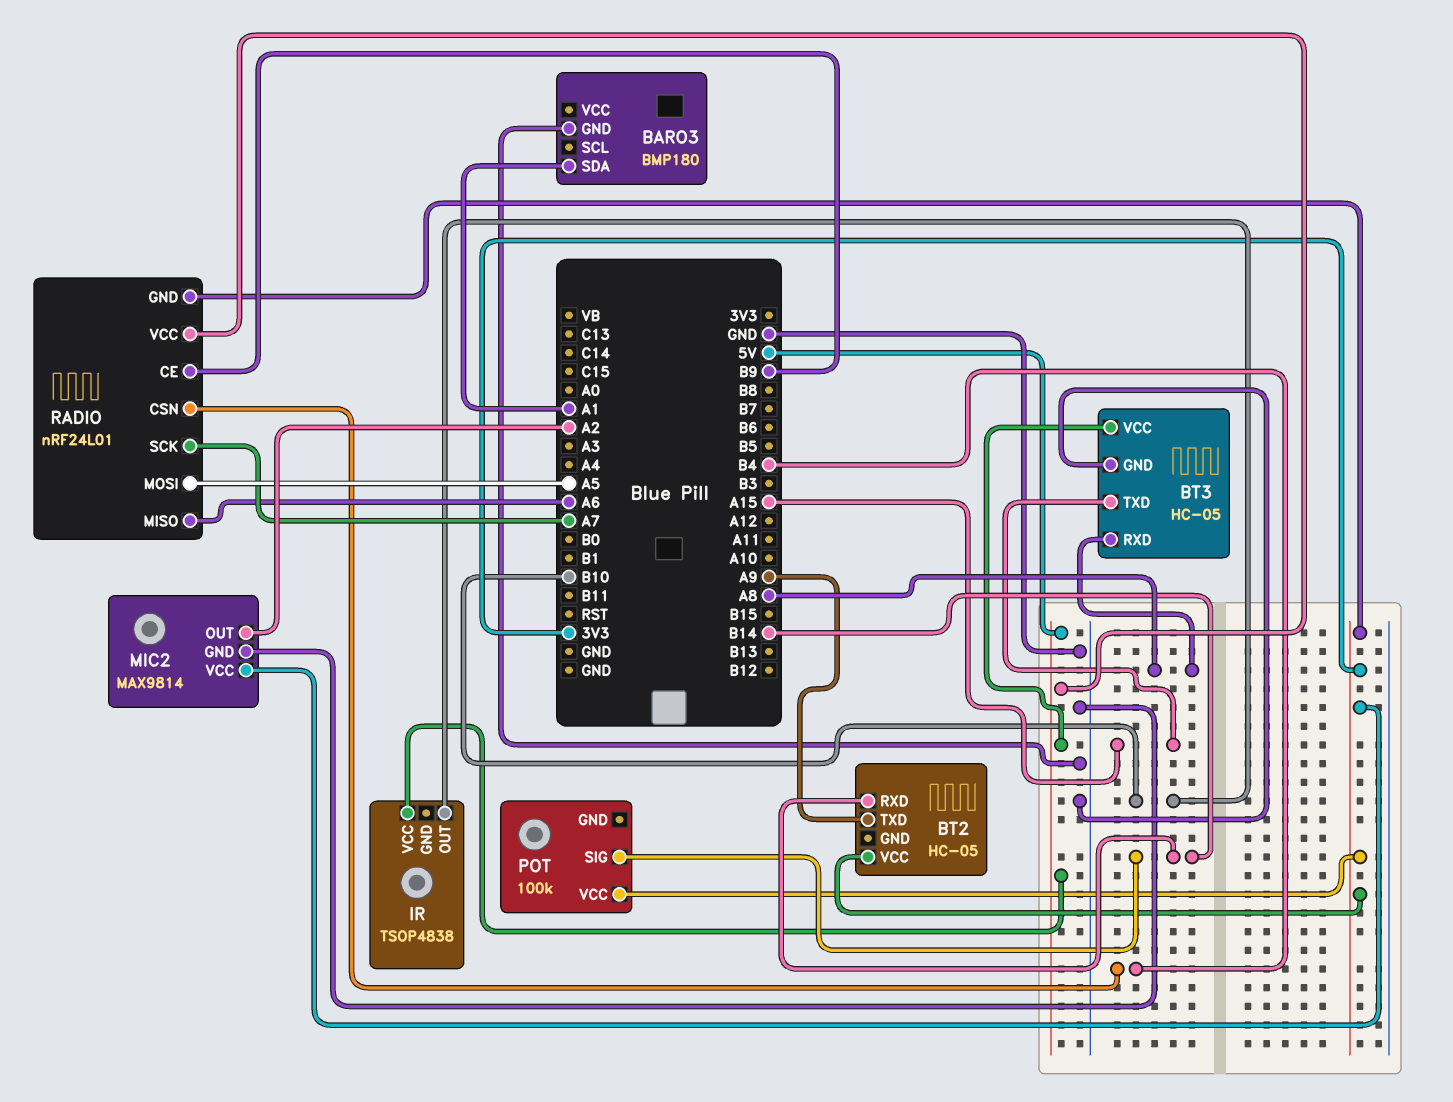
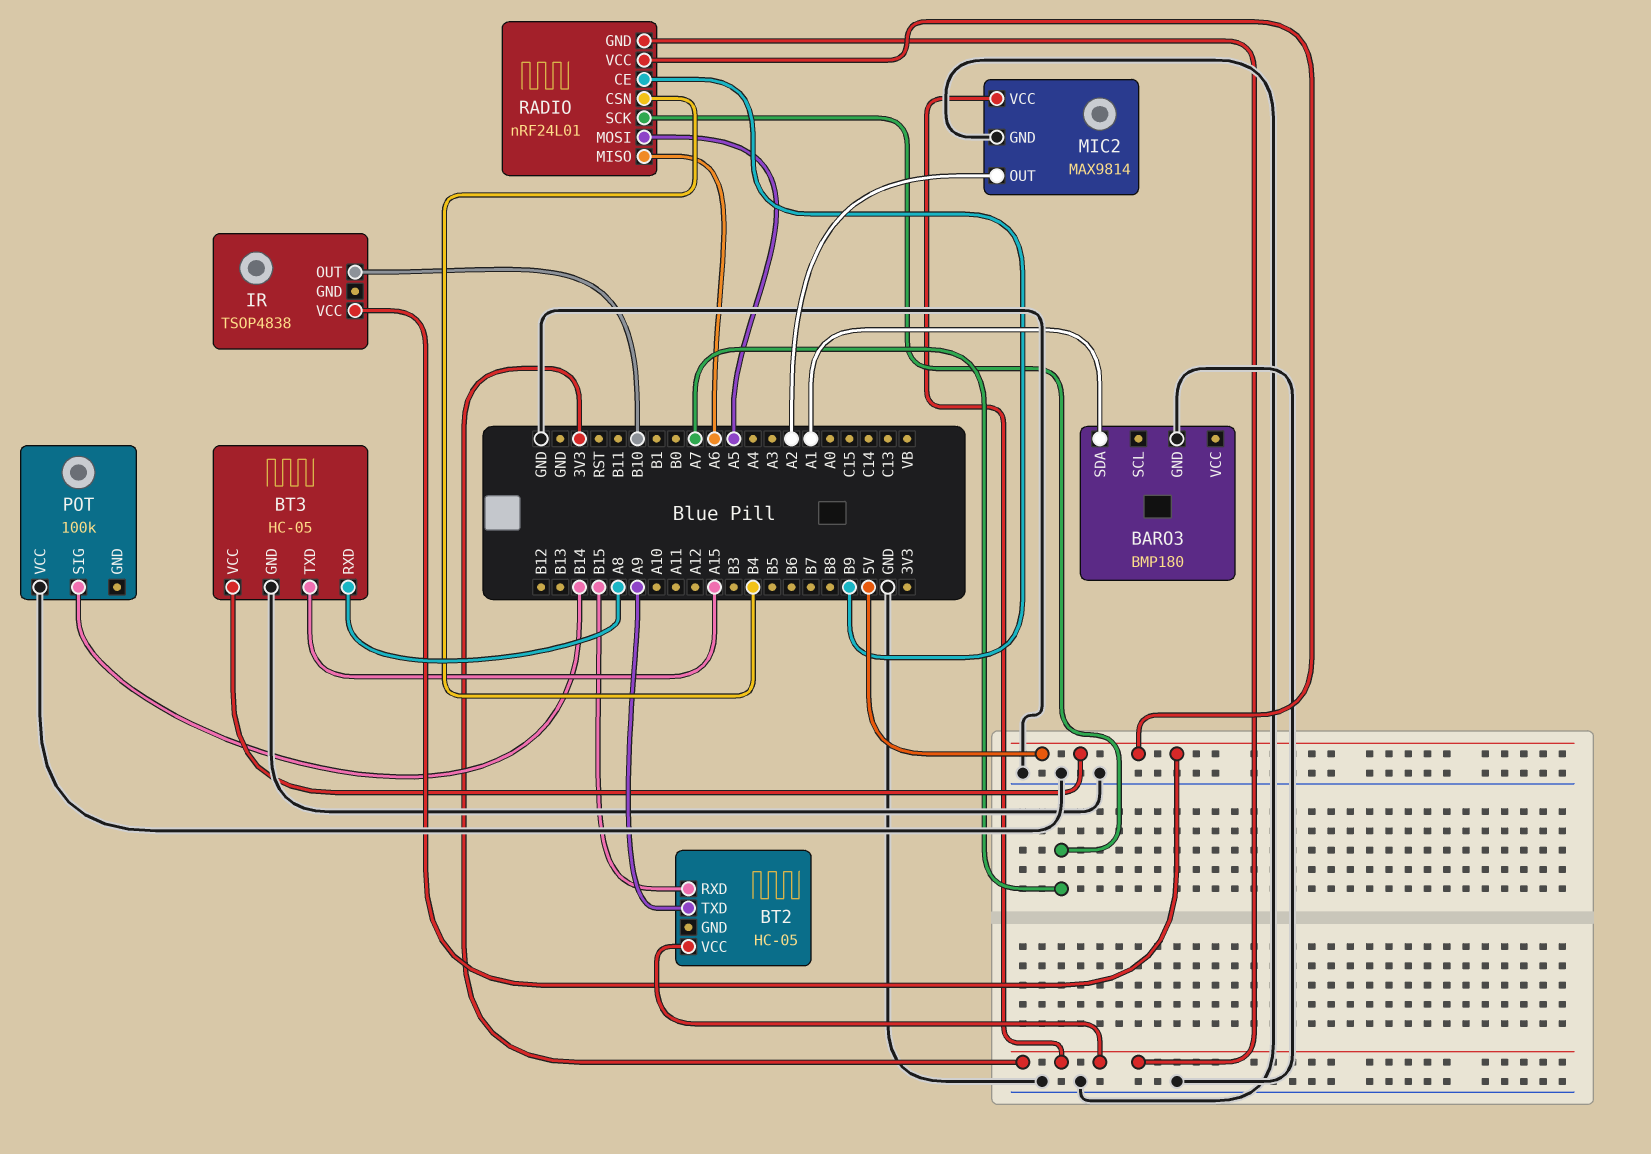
BT2 pin RXD: B14 -> B15
POT pin VCC: 3V3 -> GND

